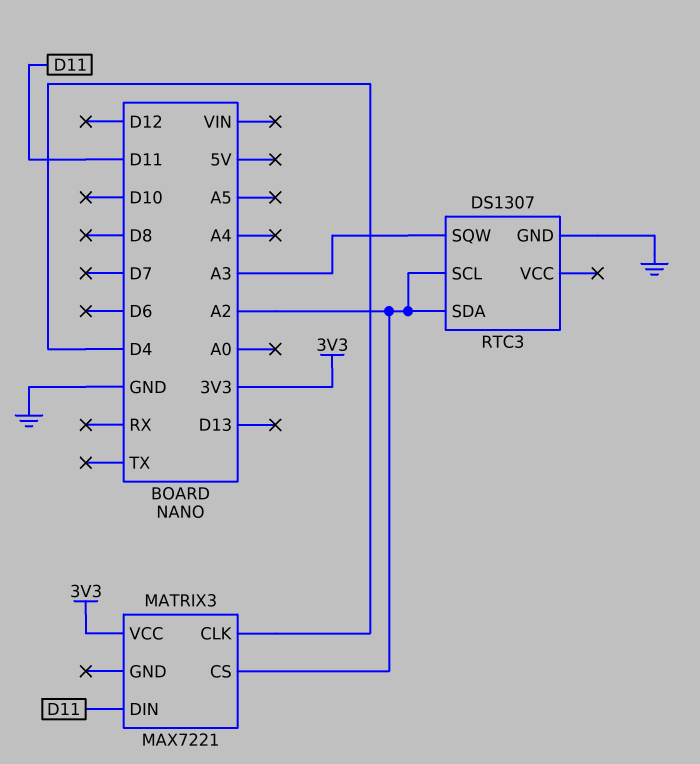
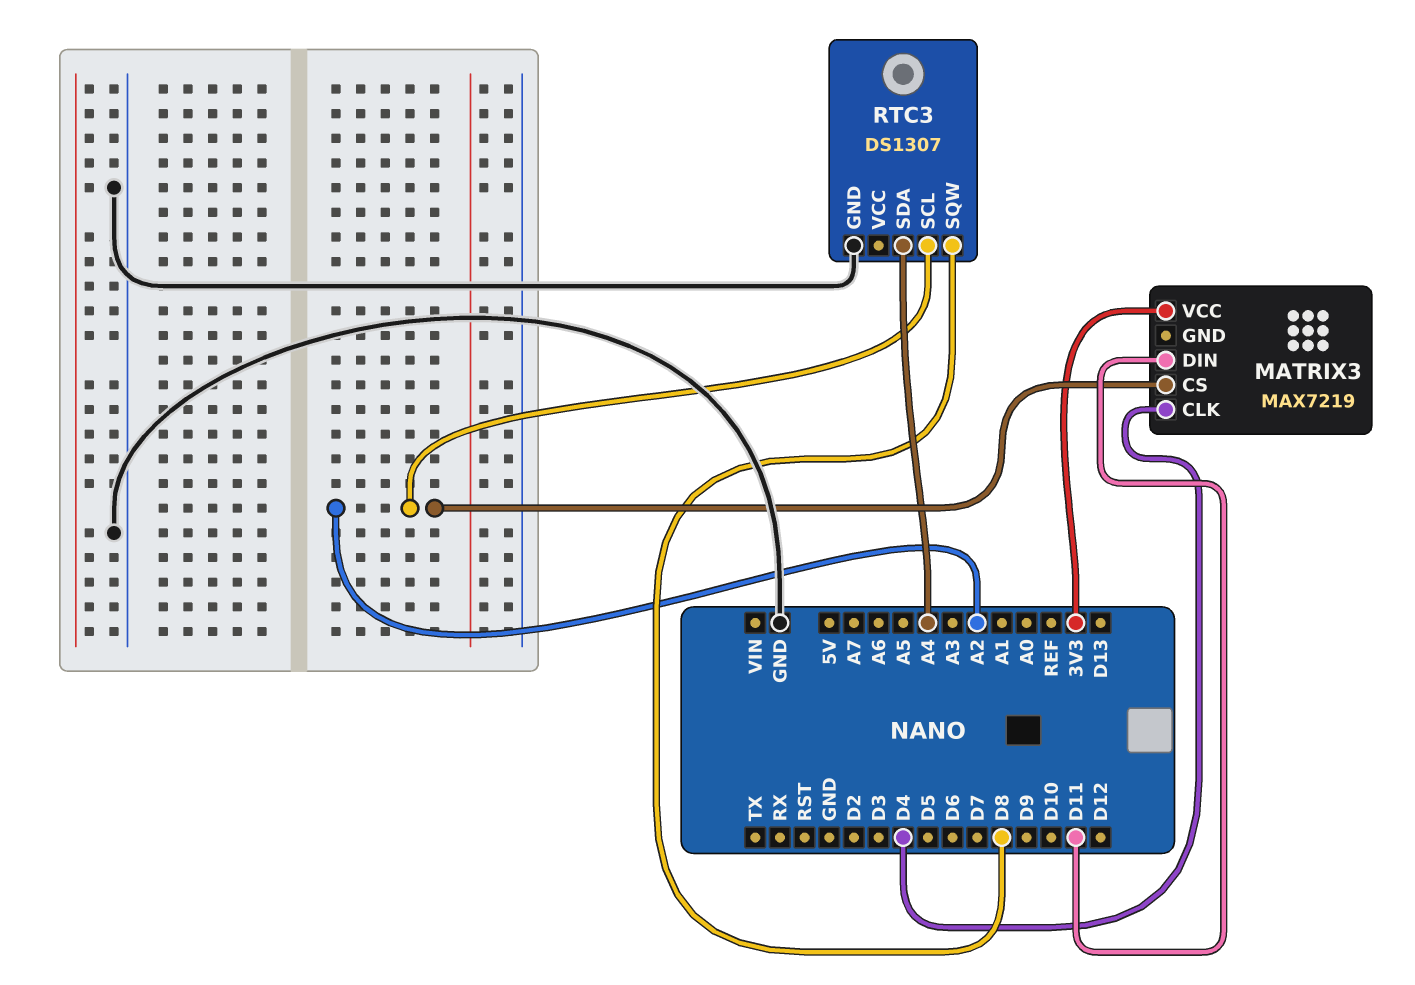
MATRIX3: MAX7221 -> MAX7219
RTC3 pin SDA: A2 -> A4
RTC3 pin SQW: A3 -> D8

